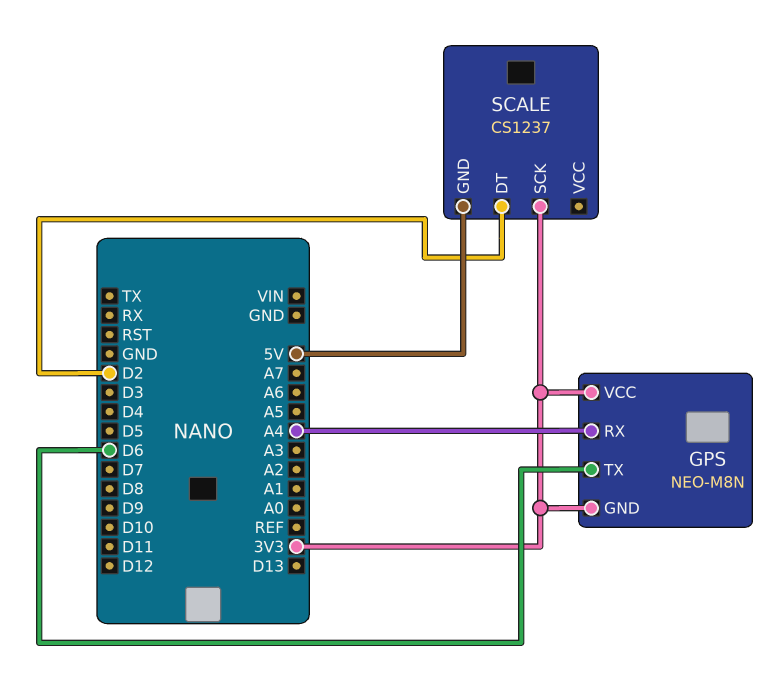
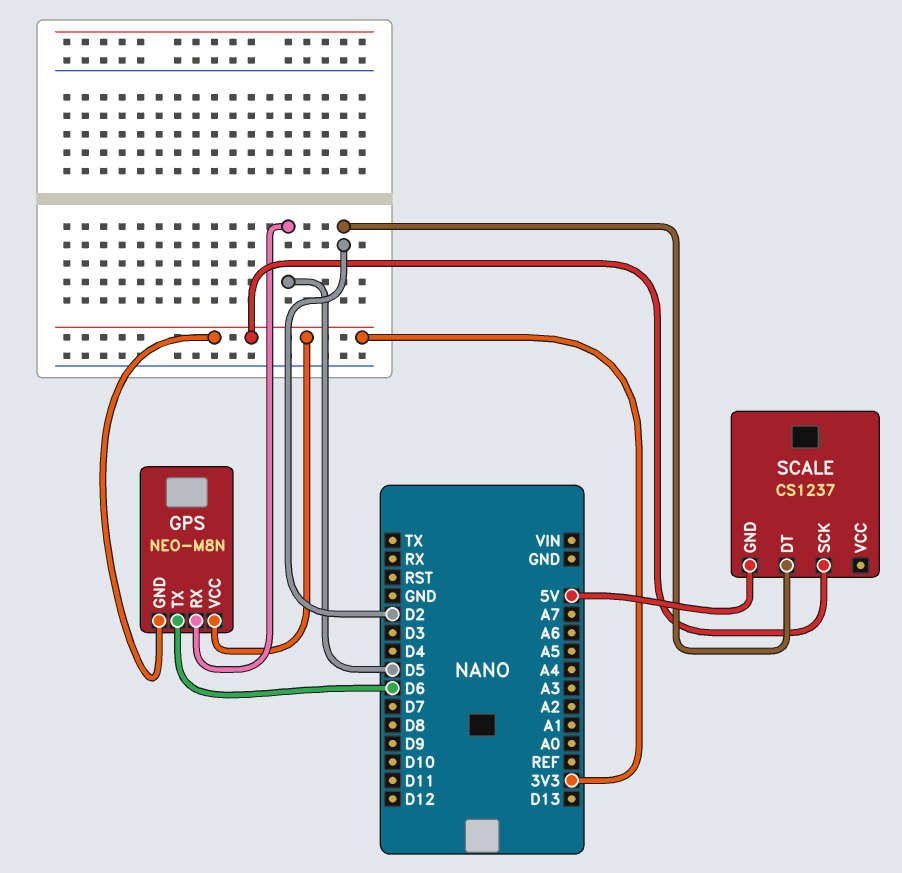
GPS pin RX: A4 -> D5

